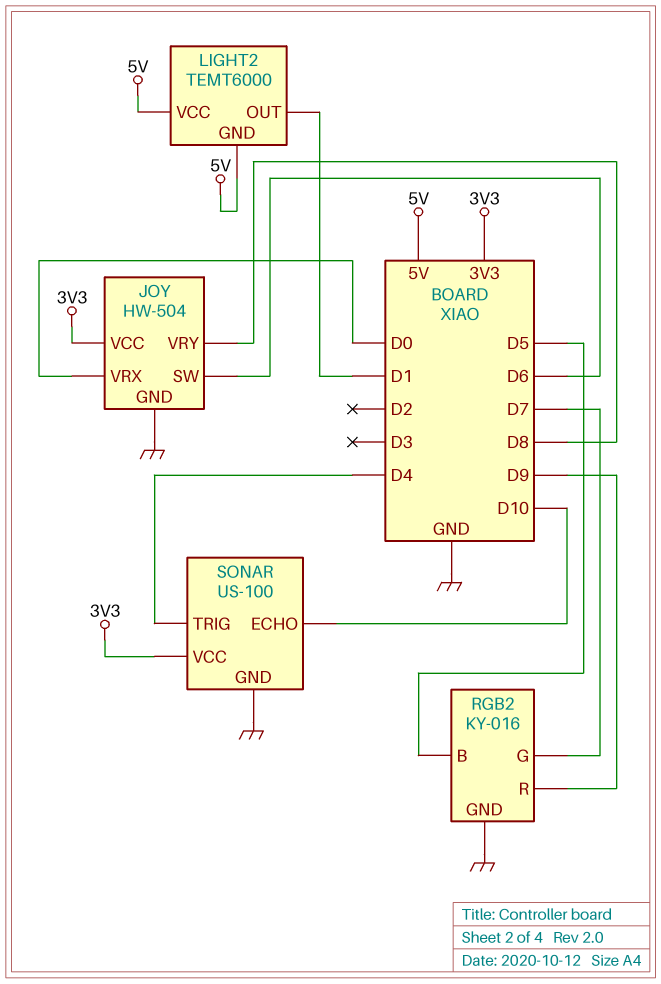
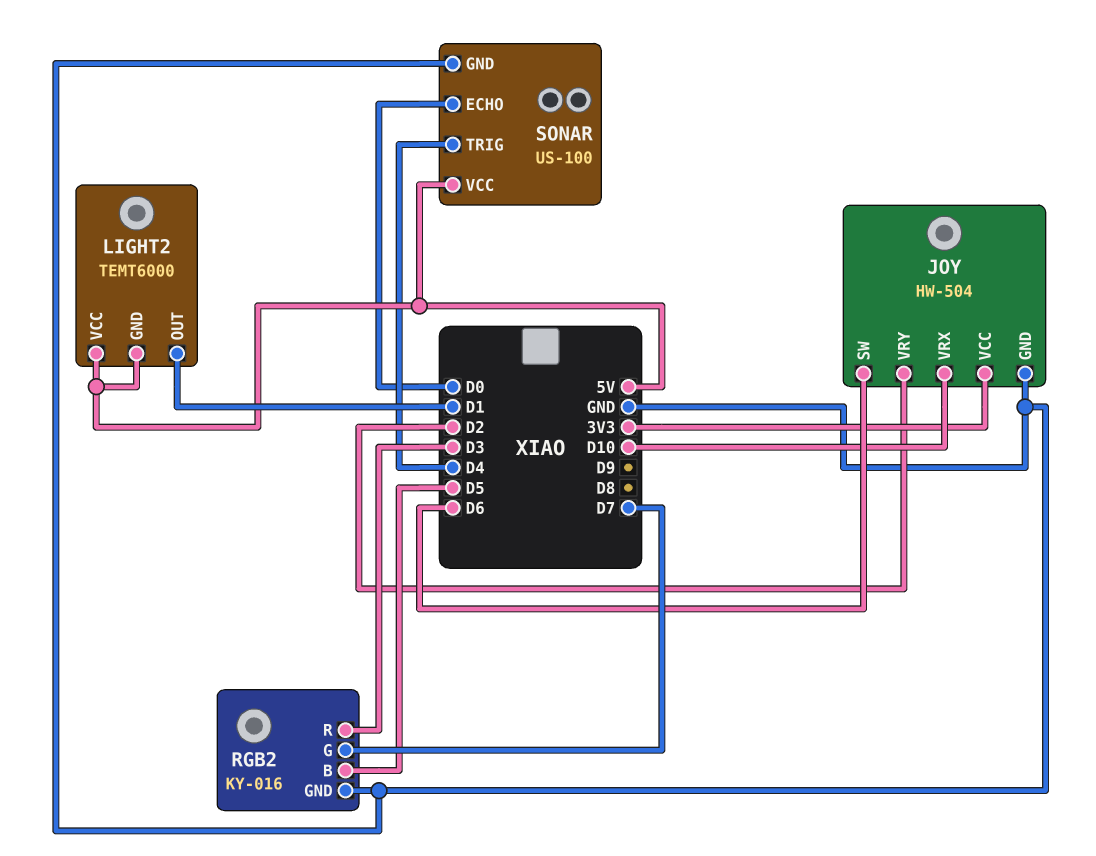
JOY pin VRX: D0 -> D10
JOY pin VRY: D8 -> D2
RGB2 pin R: D9 -> D3
SONAR pin ECHO: D10 -> D0
SONAR pin VCC: 3V3 -> 5V

